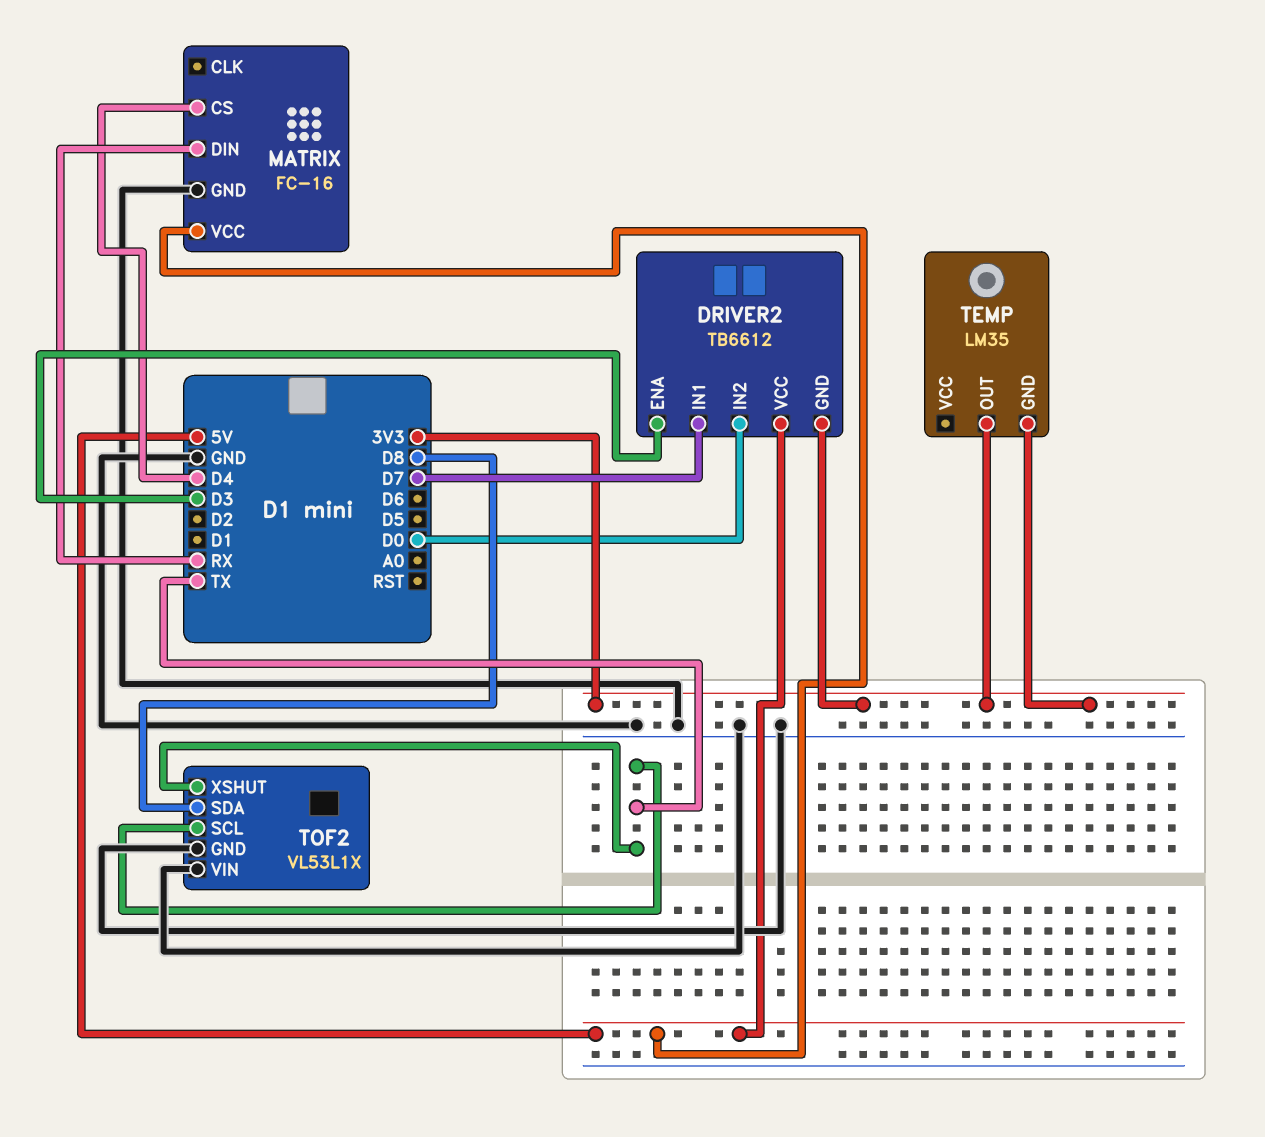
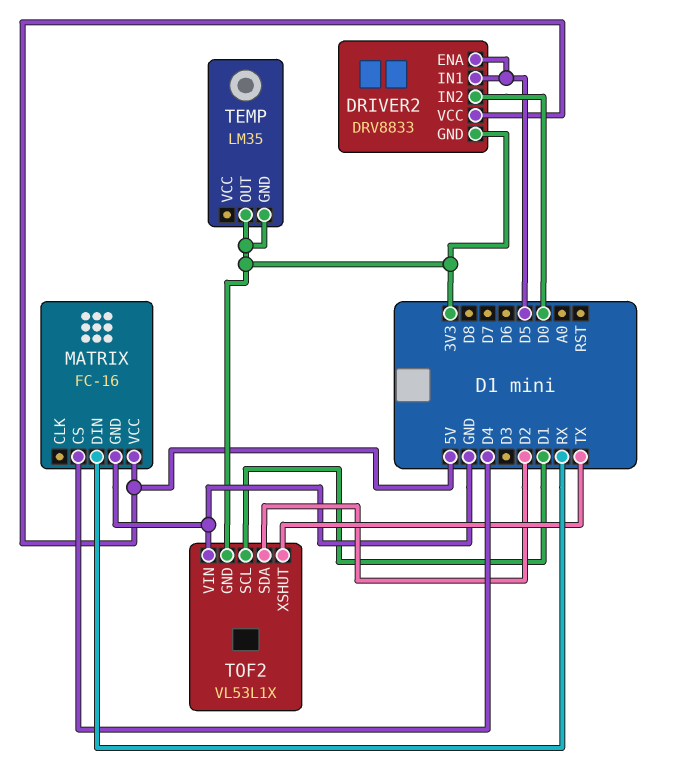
DRIVER2: TB6612 -> DRV8833
DRIVER2 pin ENA: D3 -> D5
DRIVER2 pin IN1: D7 -> D5
TOF2 pin GND: GND -> 3V3
TOF2 pin SCL: TX -> D1
TOF2 pin SDA: D8 -> D2

